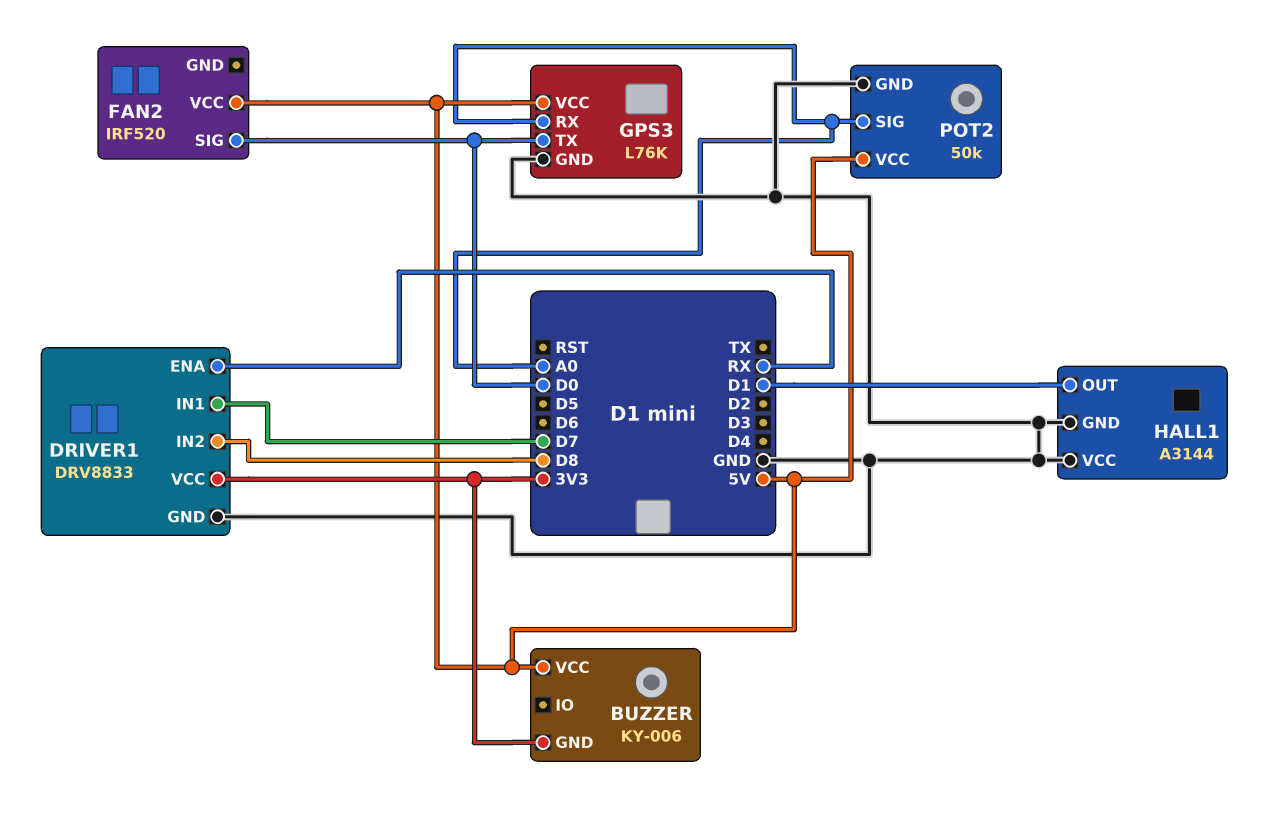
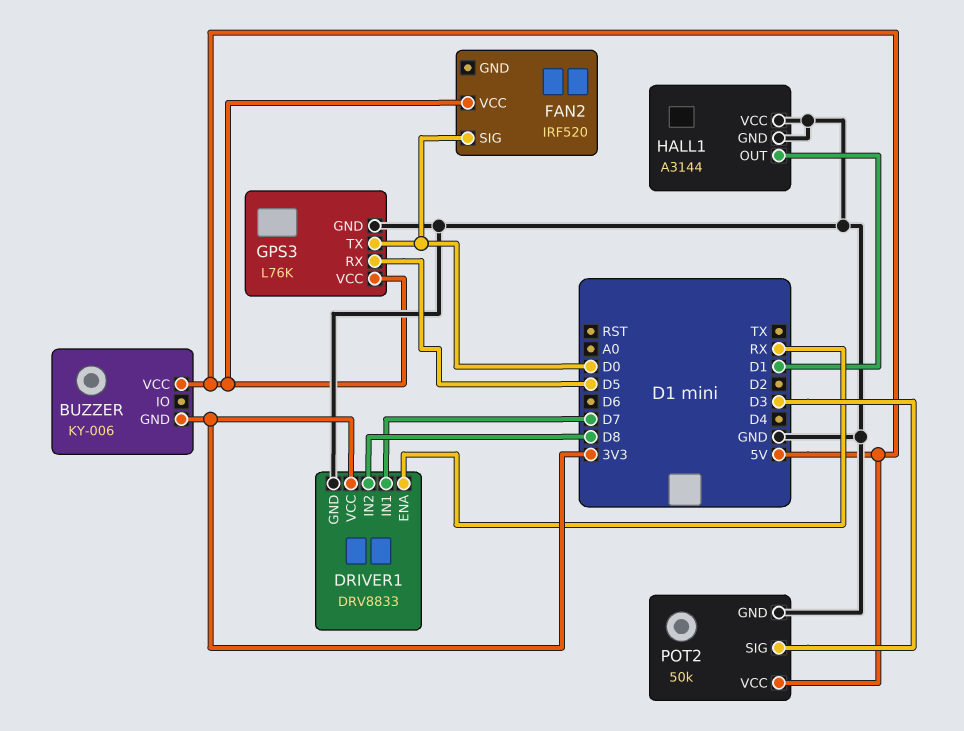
GPS3 pin RX: A0 -> D5
POT2 pin SIG: A0 -> D3

